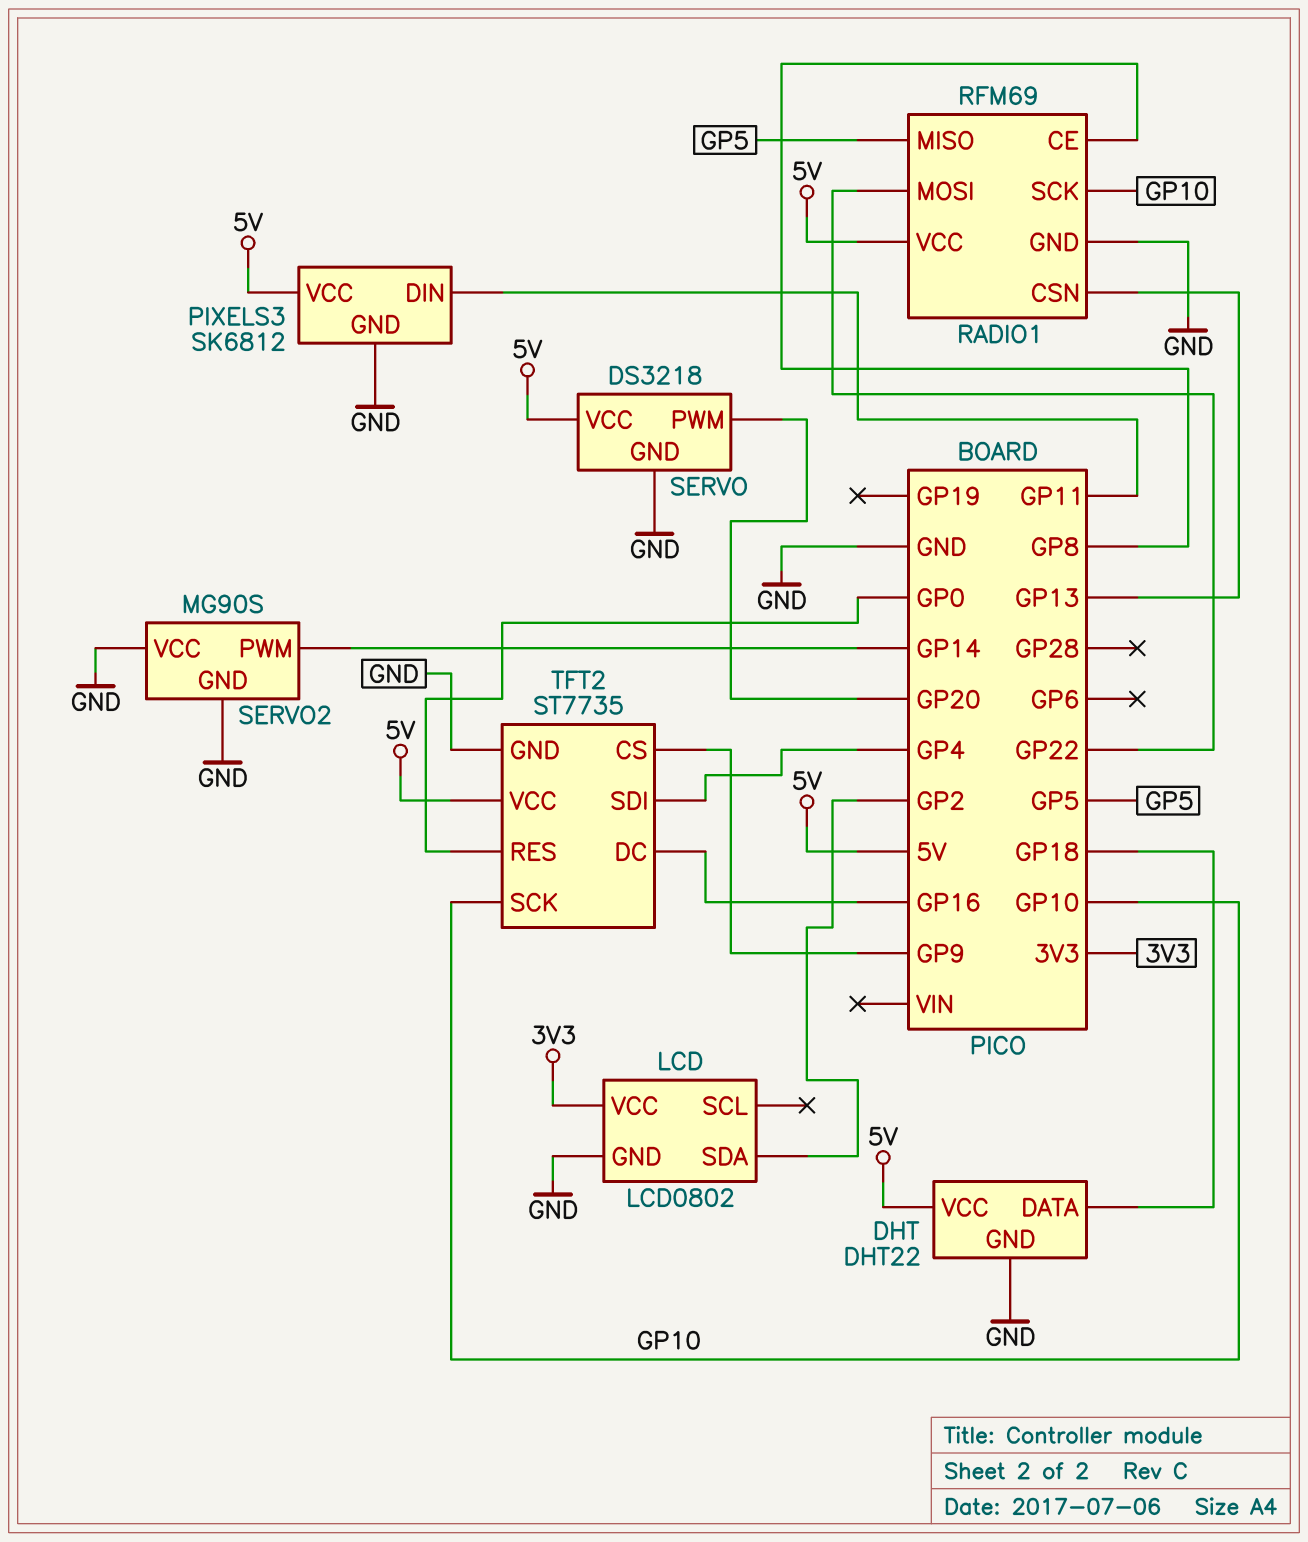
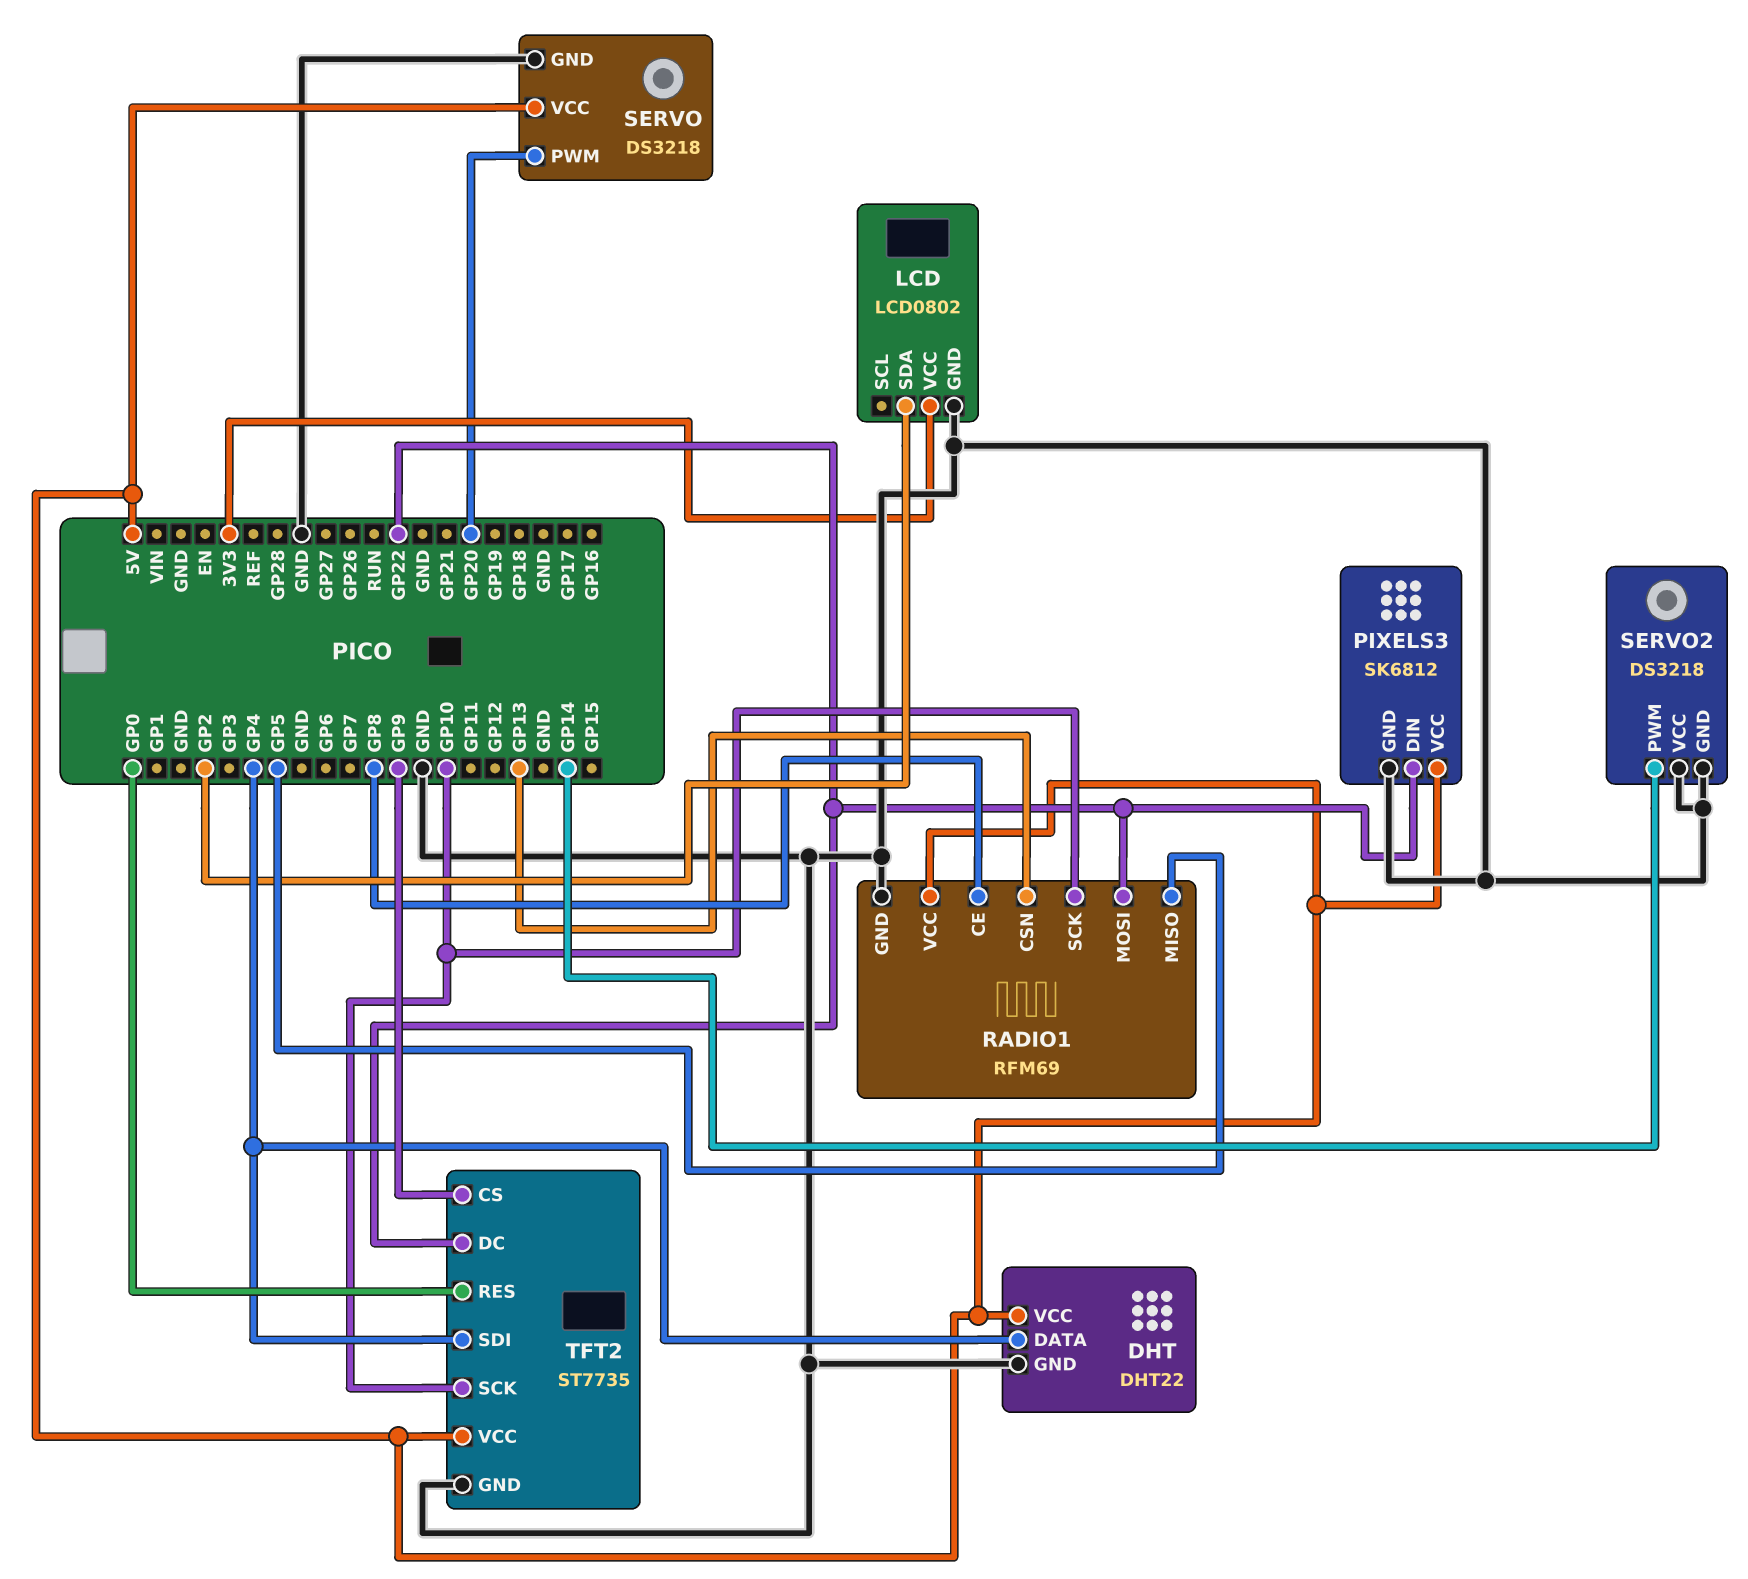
DHT pin DATA: GP18 -> GP4
PIXELS3 pin DIN: GP11 -> GP22
SERVO2: MG90S -> DS3218
TFT2 pin DC: GP16 -> GP22

